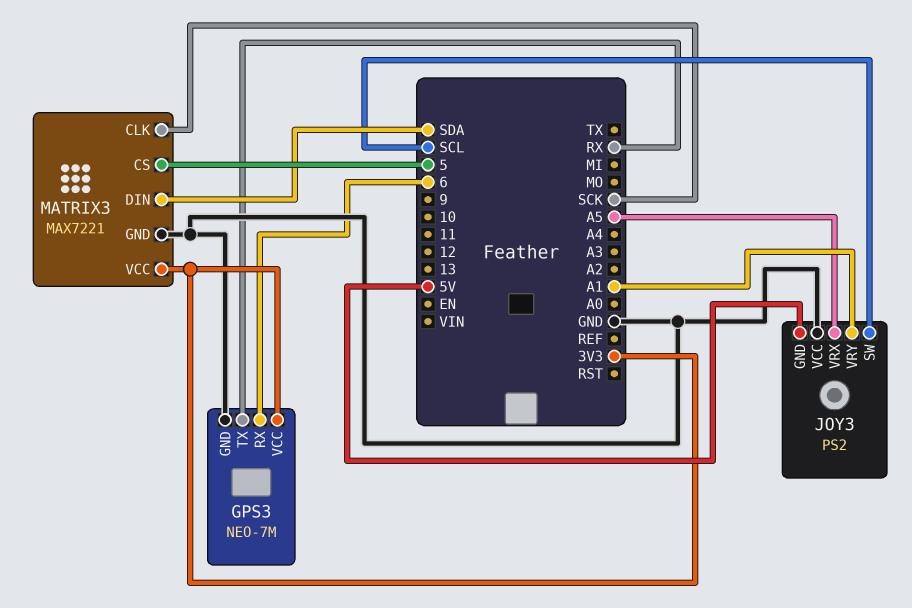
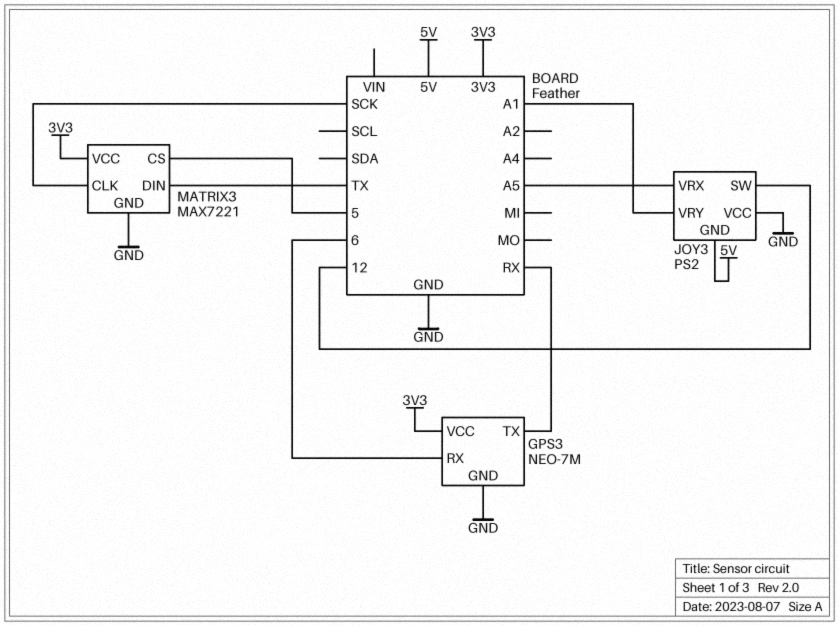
JOY3 pin SW: SCL -> 12
MATRIX3 pin DIN: SDA -> TX

